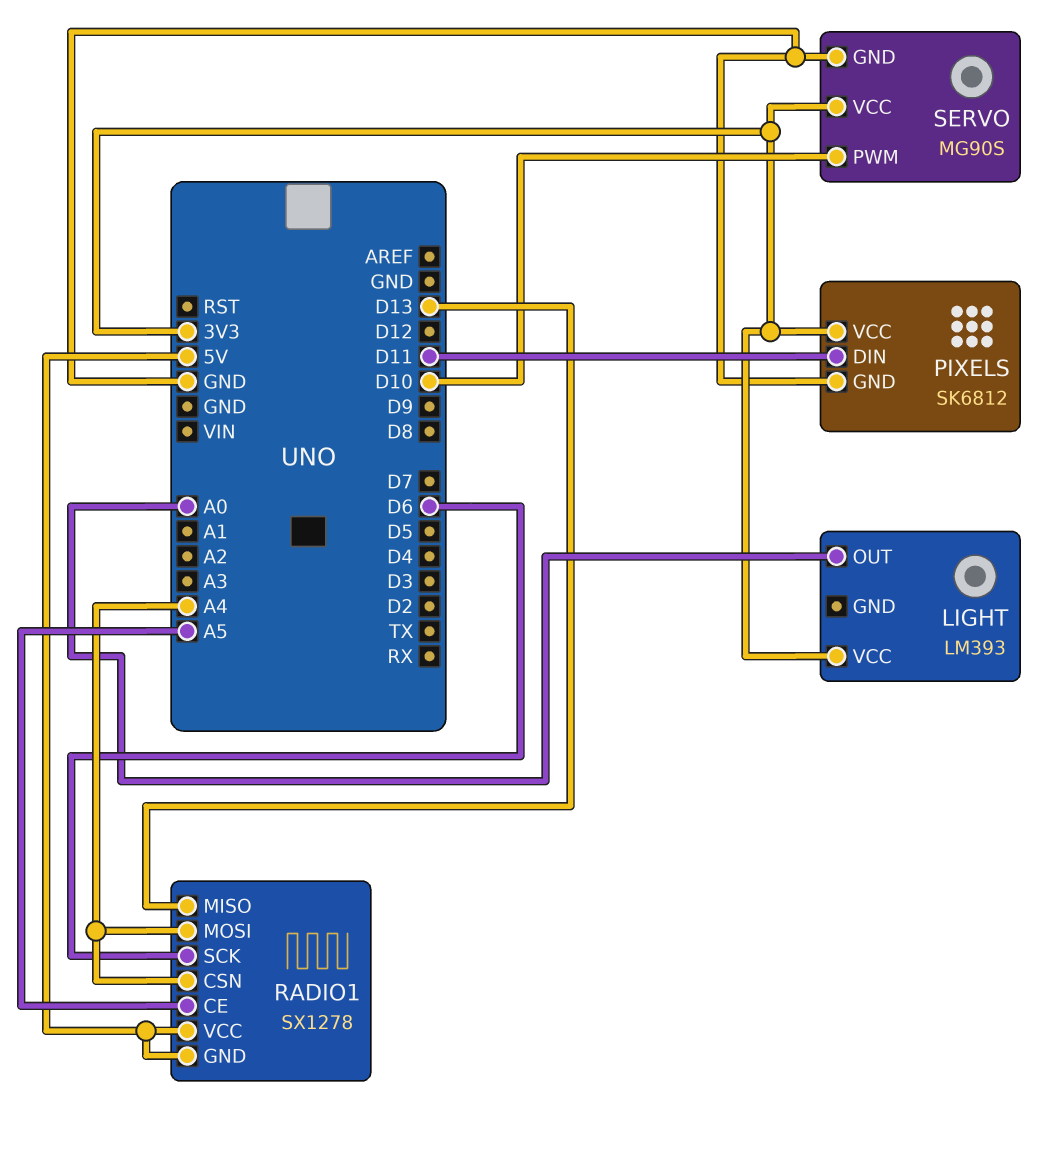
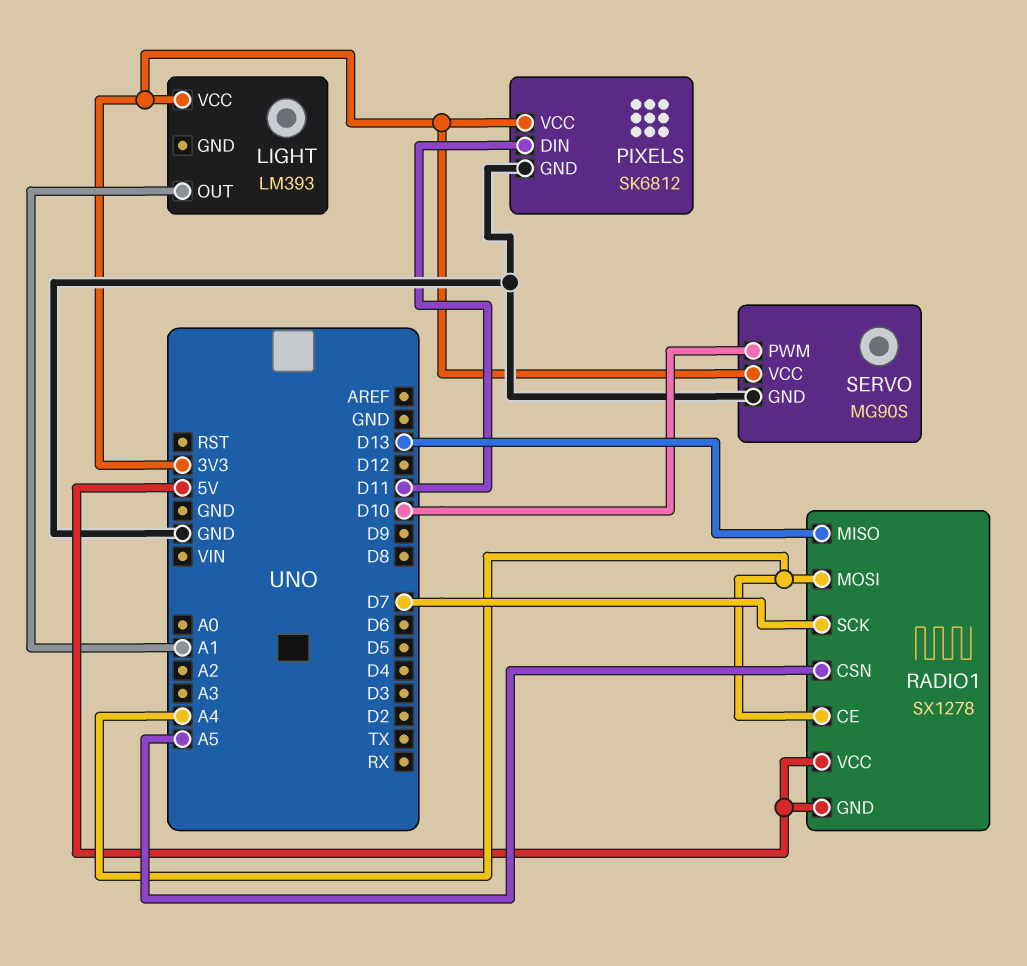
LIGHT pin OUT: A0 -> A1
RADIO1 pin CE: A5 -> A4
RADIO1 pin CSN: A4 -> A5
RADIO1 pin SCK: D6 -> D7

